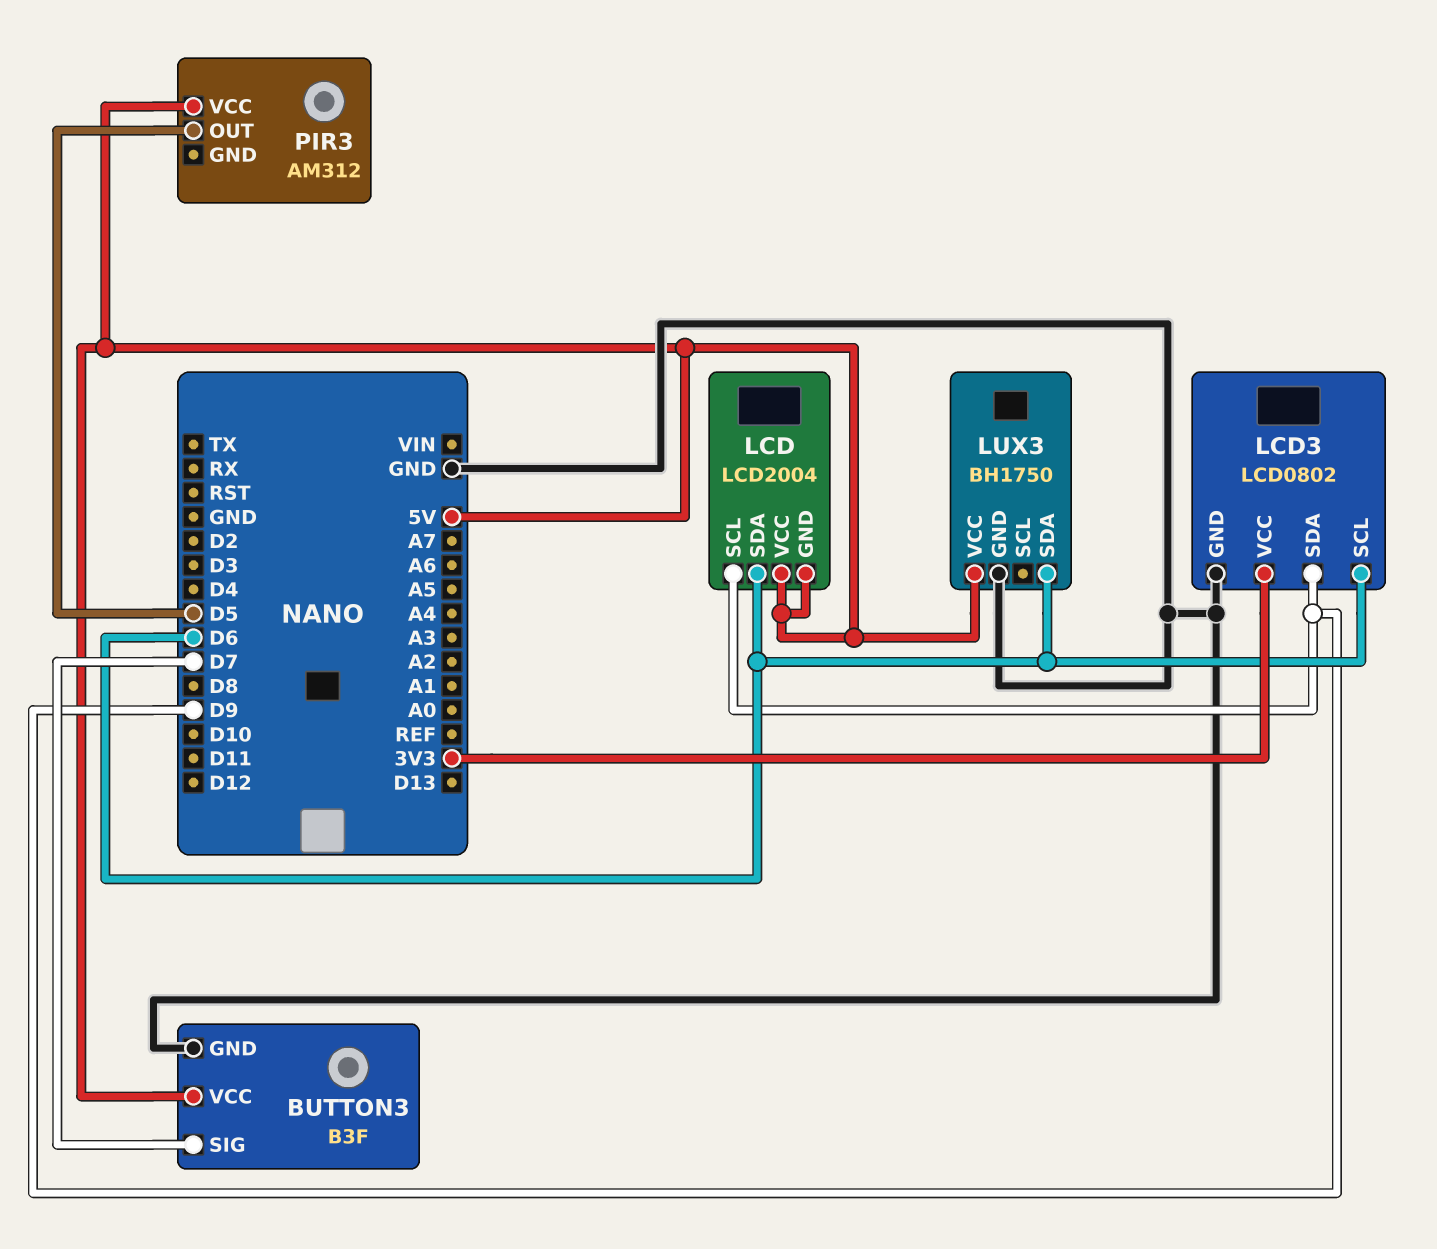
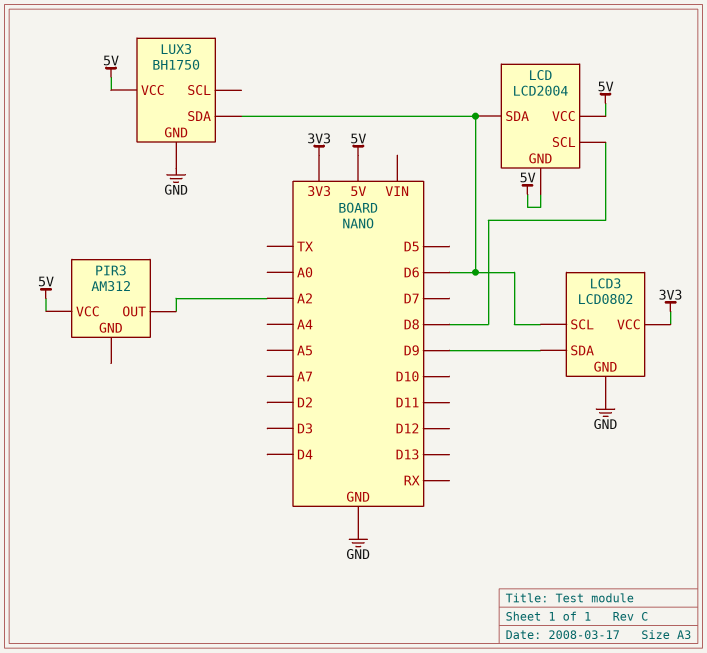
BUTTON3: B3F -> none
BUTTON3 pin GND: GND -> none
BUTTON3 pin SIG: D7 -> none
BUTTON3 pin VCC: 5V -> none
LCD pin SCL: D9 -> D8
PIR3 pin OUT: D5 -> A2

